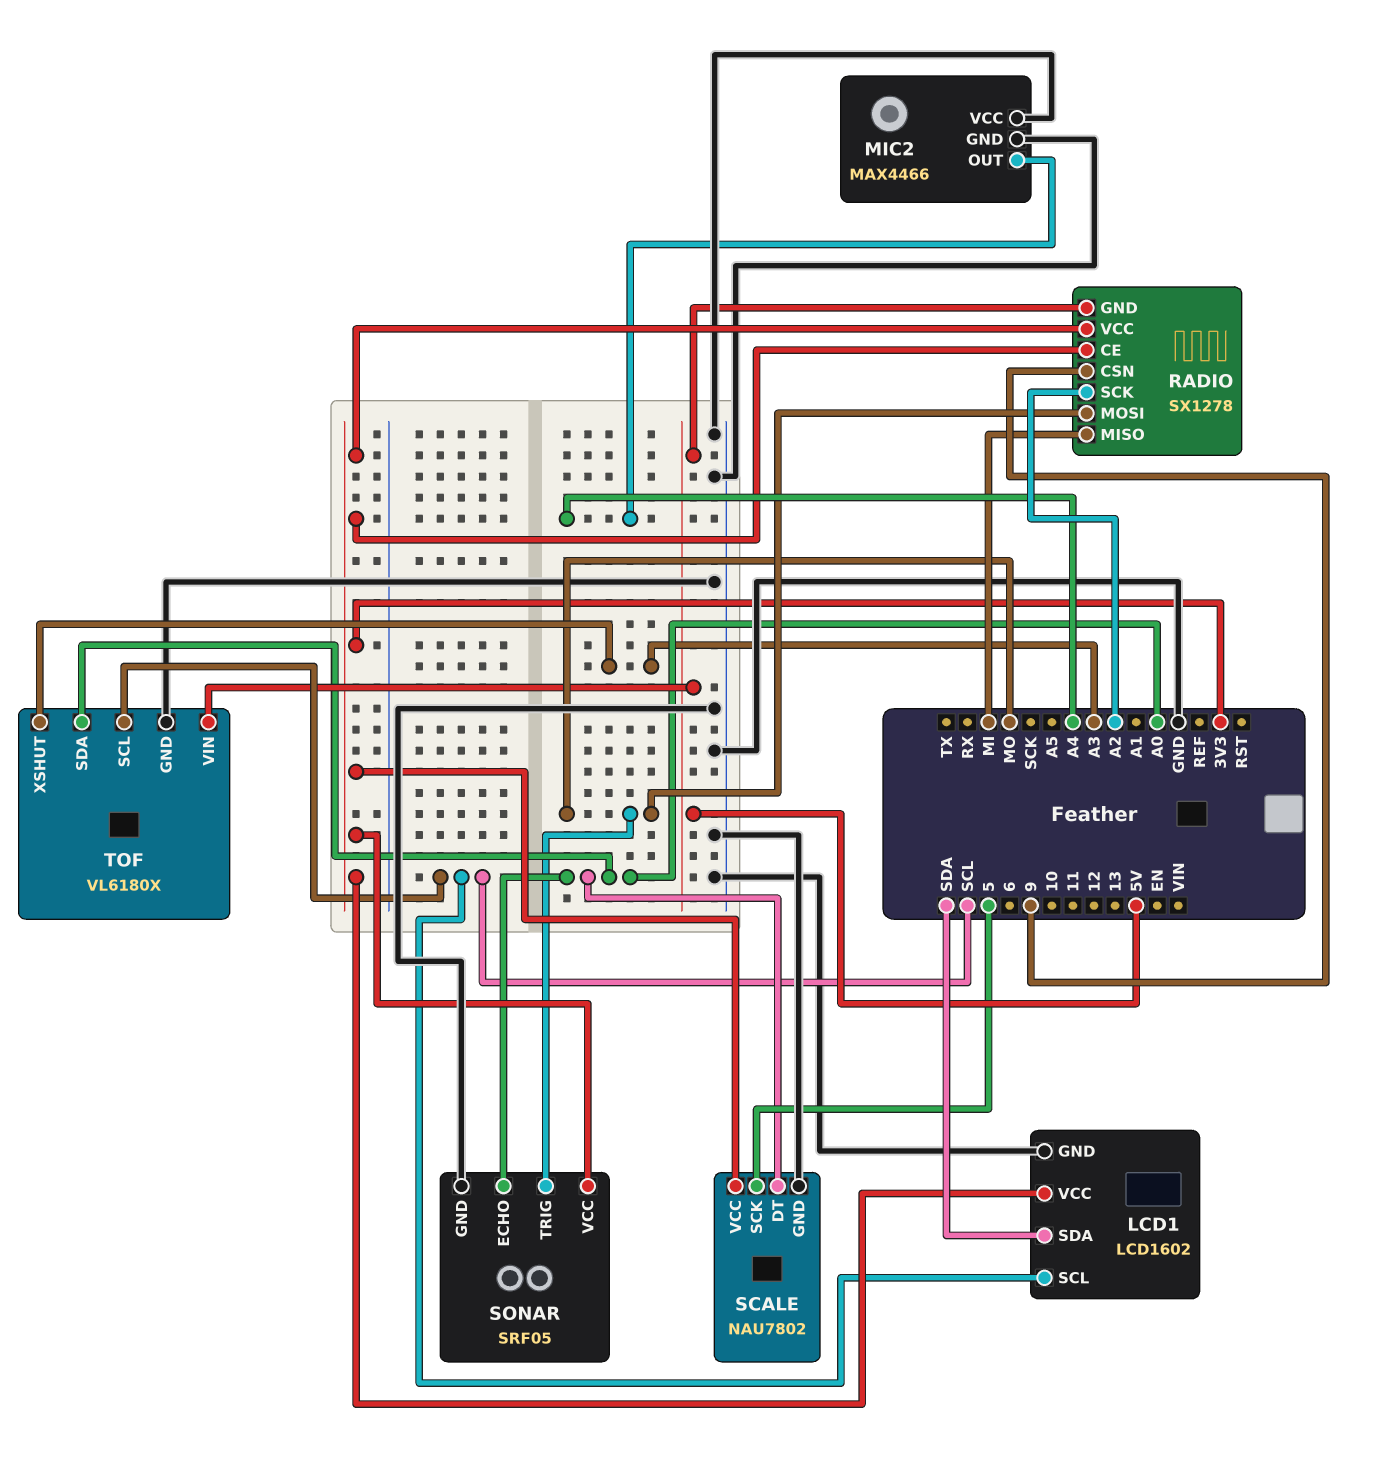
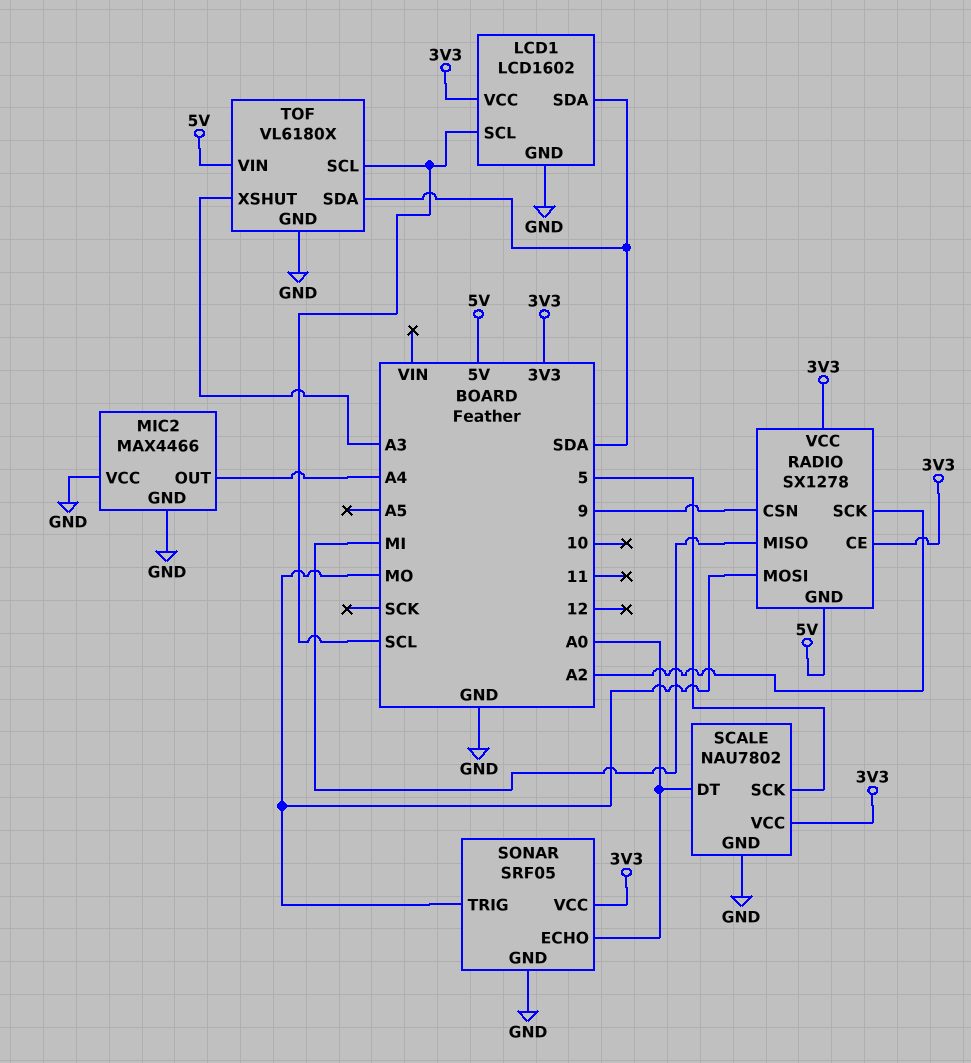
TOF pin SDA: A0 -> SDA

